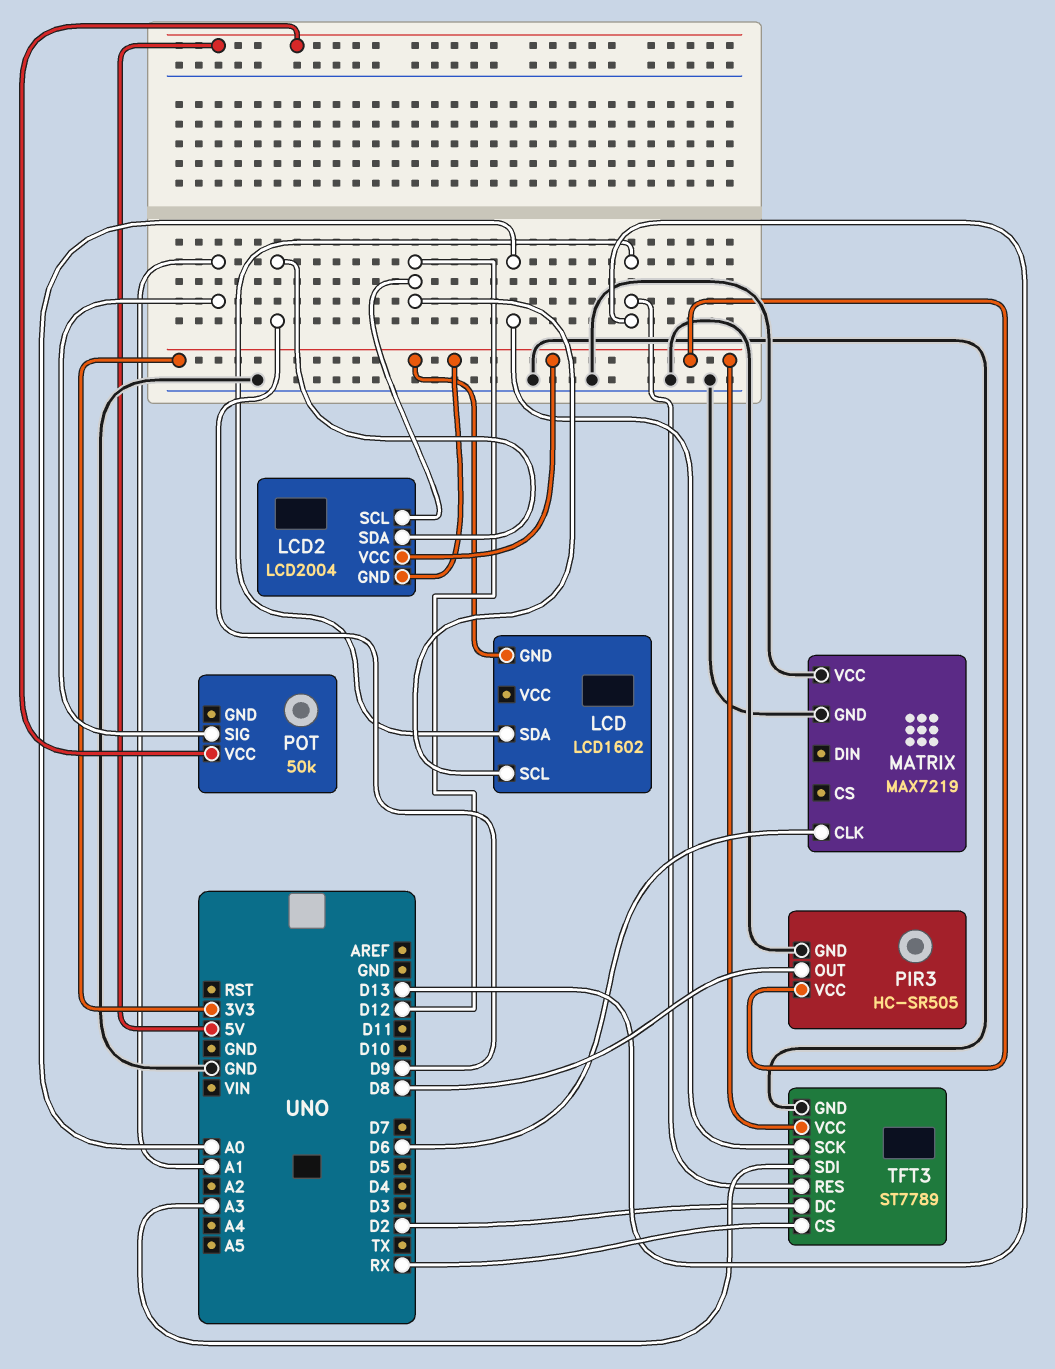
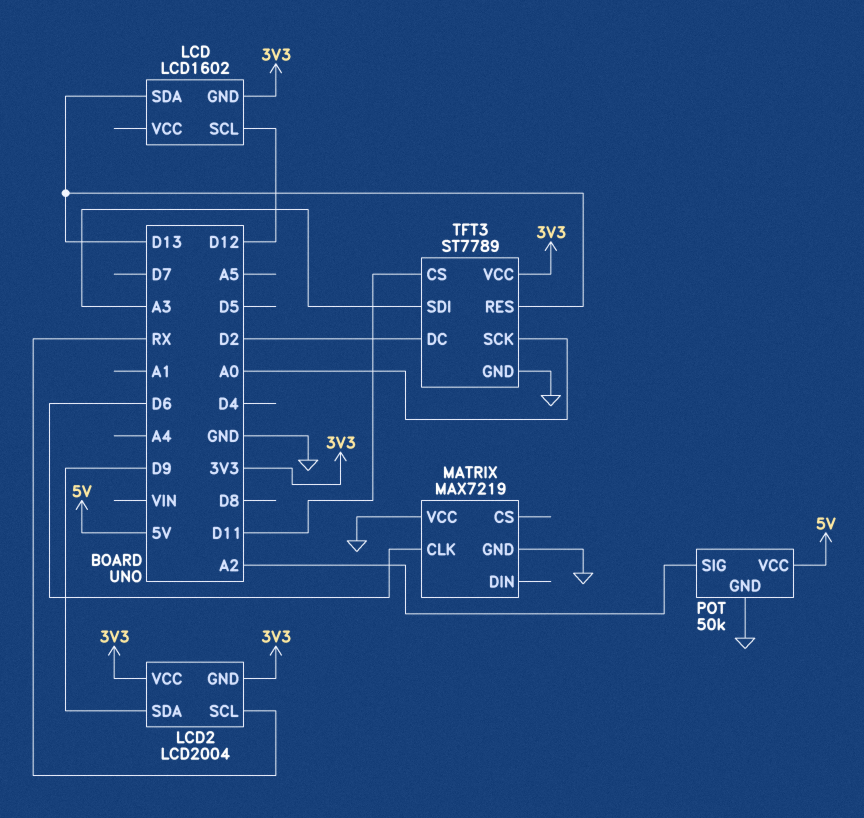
LCD2 pin SCL: D12 -> RX
PIR3: HC-SR505 -> none
PIR3 pin GND: GND -> none
PIR3 pin OUT: D8 -> none
PIR3 pin VCC: 3V3 -> none
POT pin GND: none -> GND
POT pin SIG: A1 -> A2
TFT3 pin CS: RX -> D11

